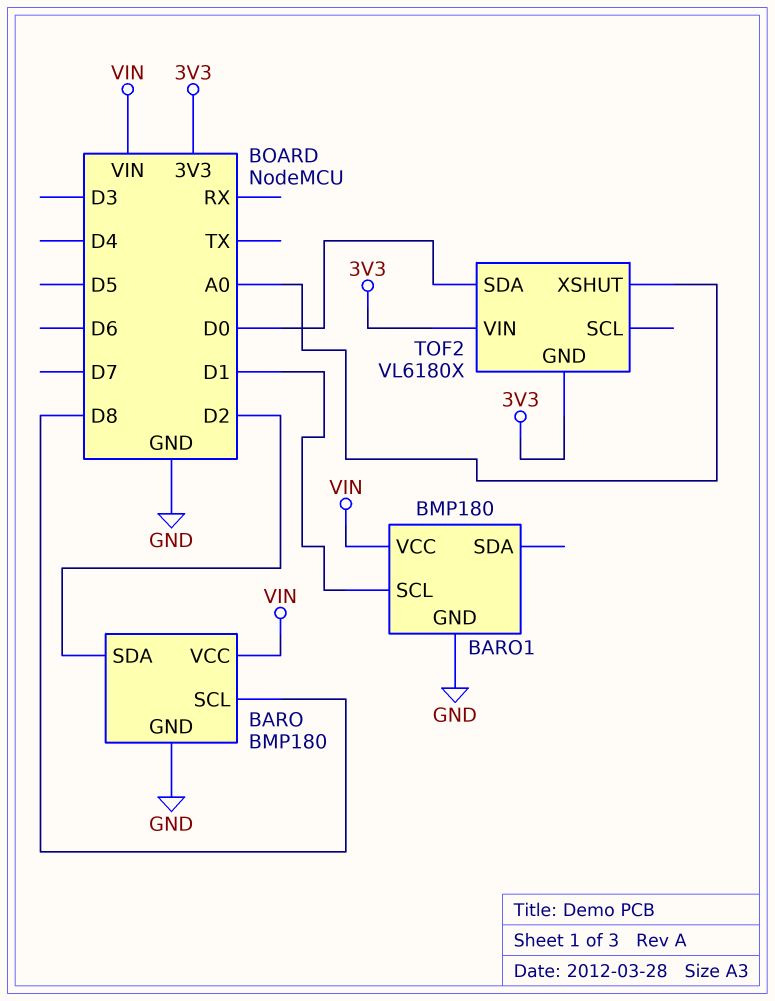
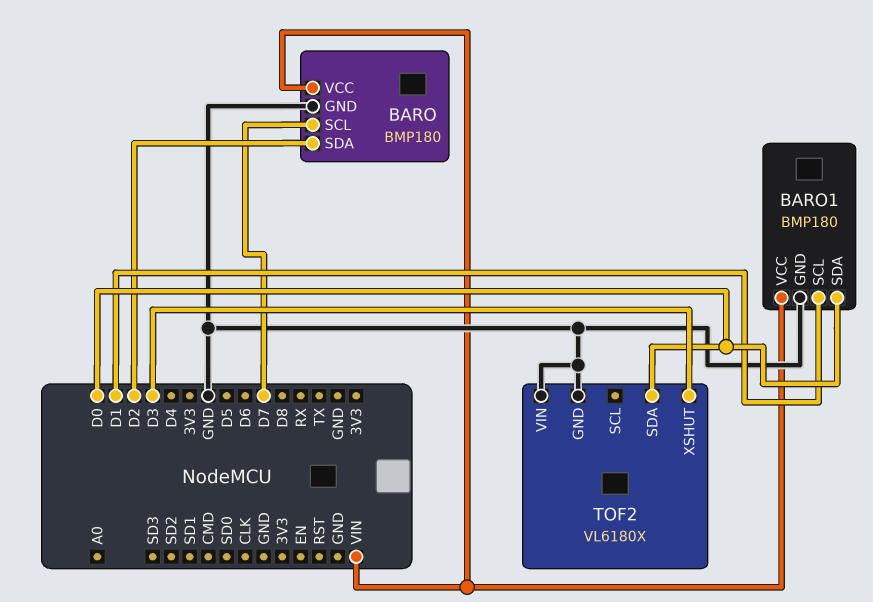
BARO pin SCL: D8 -> D7
BARO1 pin SDA: none -> D0
TOF2 pin GND: 3V3 -> GND
TOF2 pin VIN: 3V3 -> GND
TOF2 pin XSHUT: A0 -> D3

